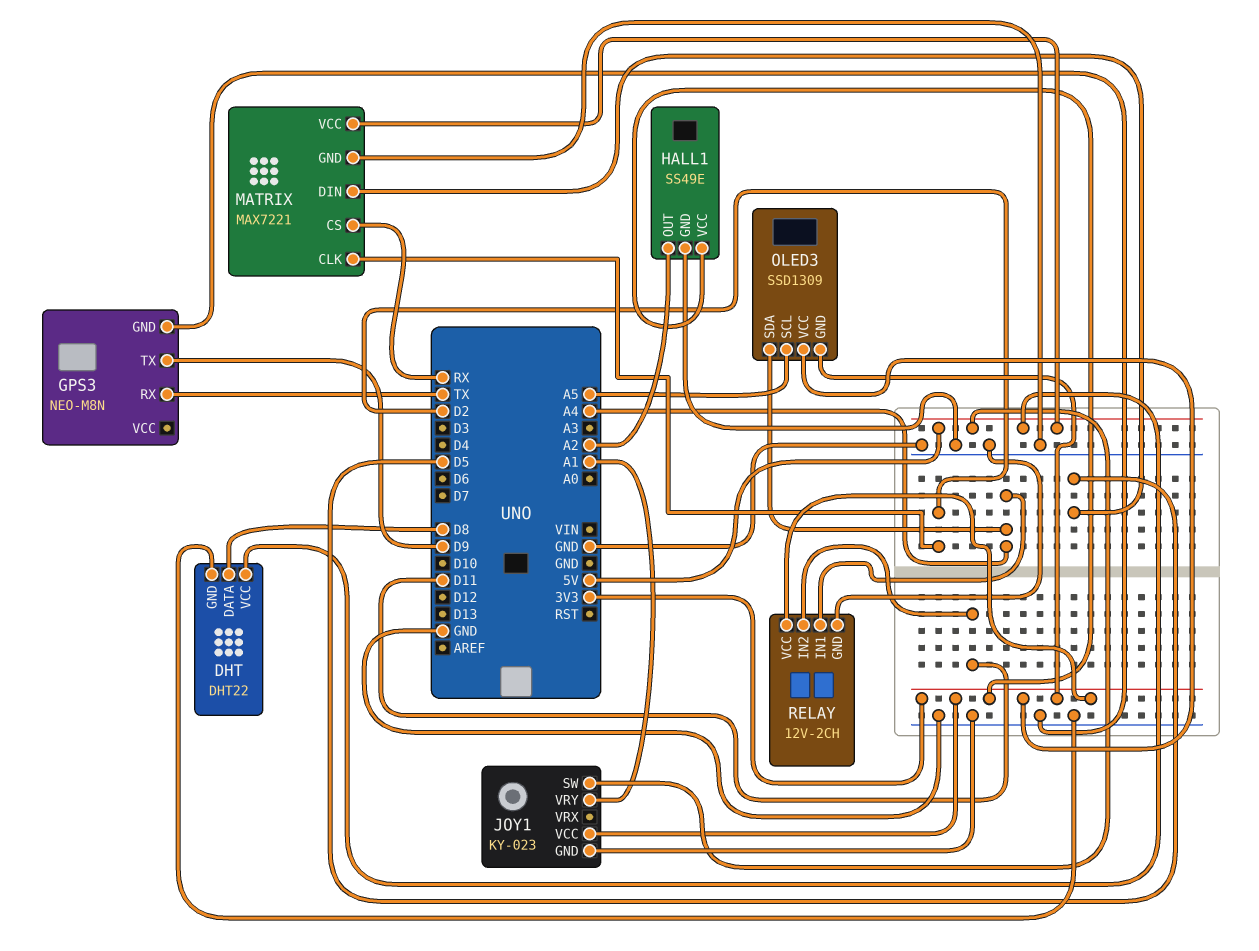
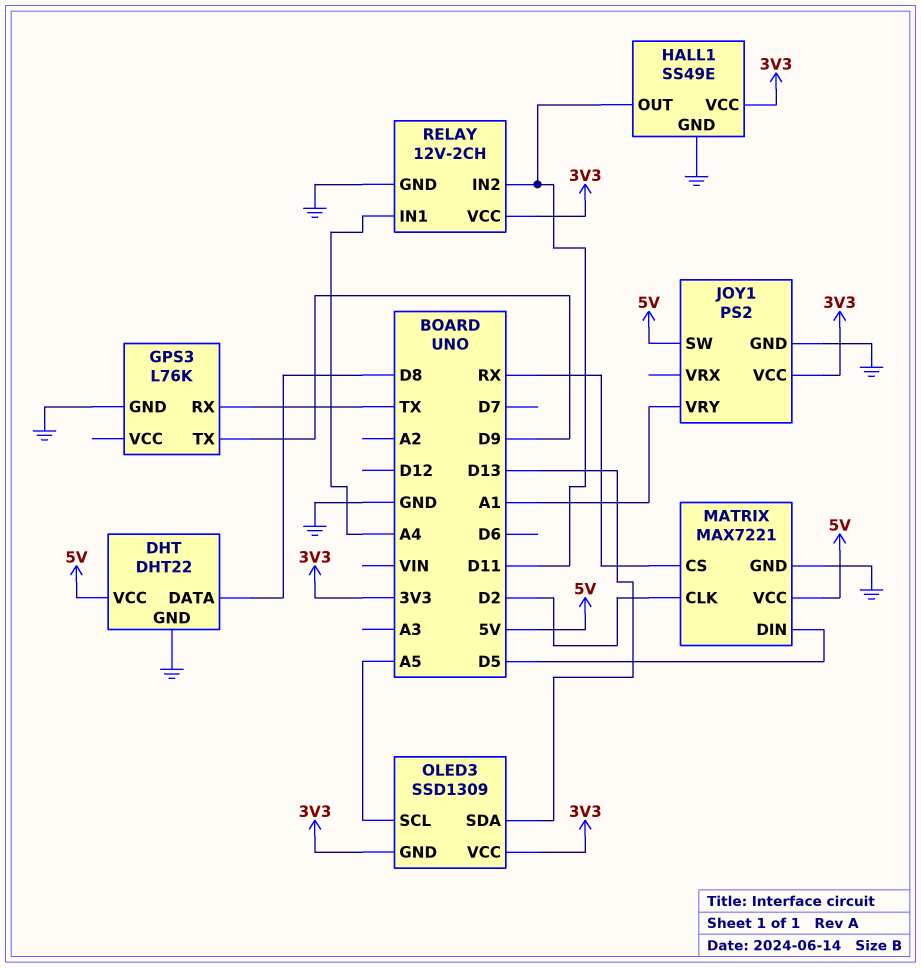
GPS3: NEO-M8N -> L76K
HALL1 pin OUT: A2 -> D11
JOY1: KY-023 -> PS2
OLED3 pin SDA: A4 -> D13

